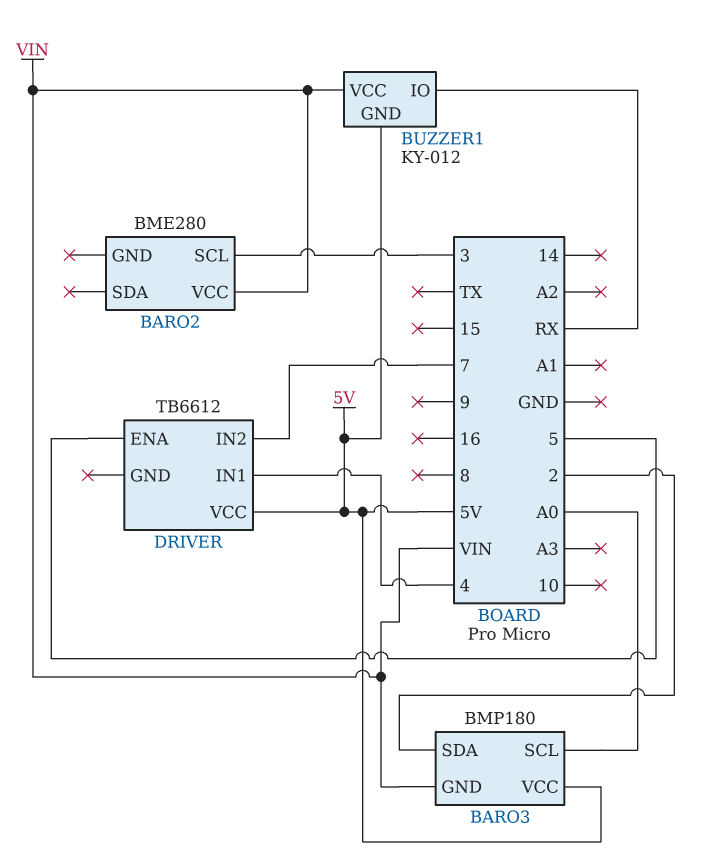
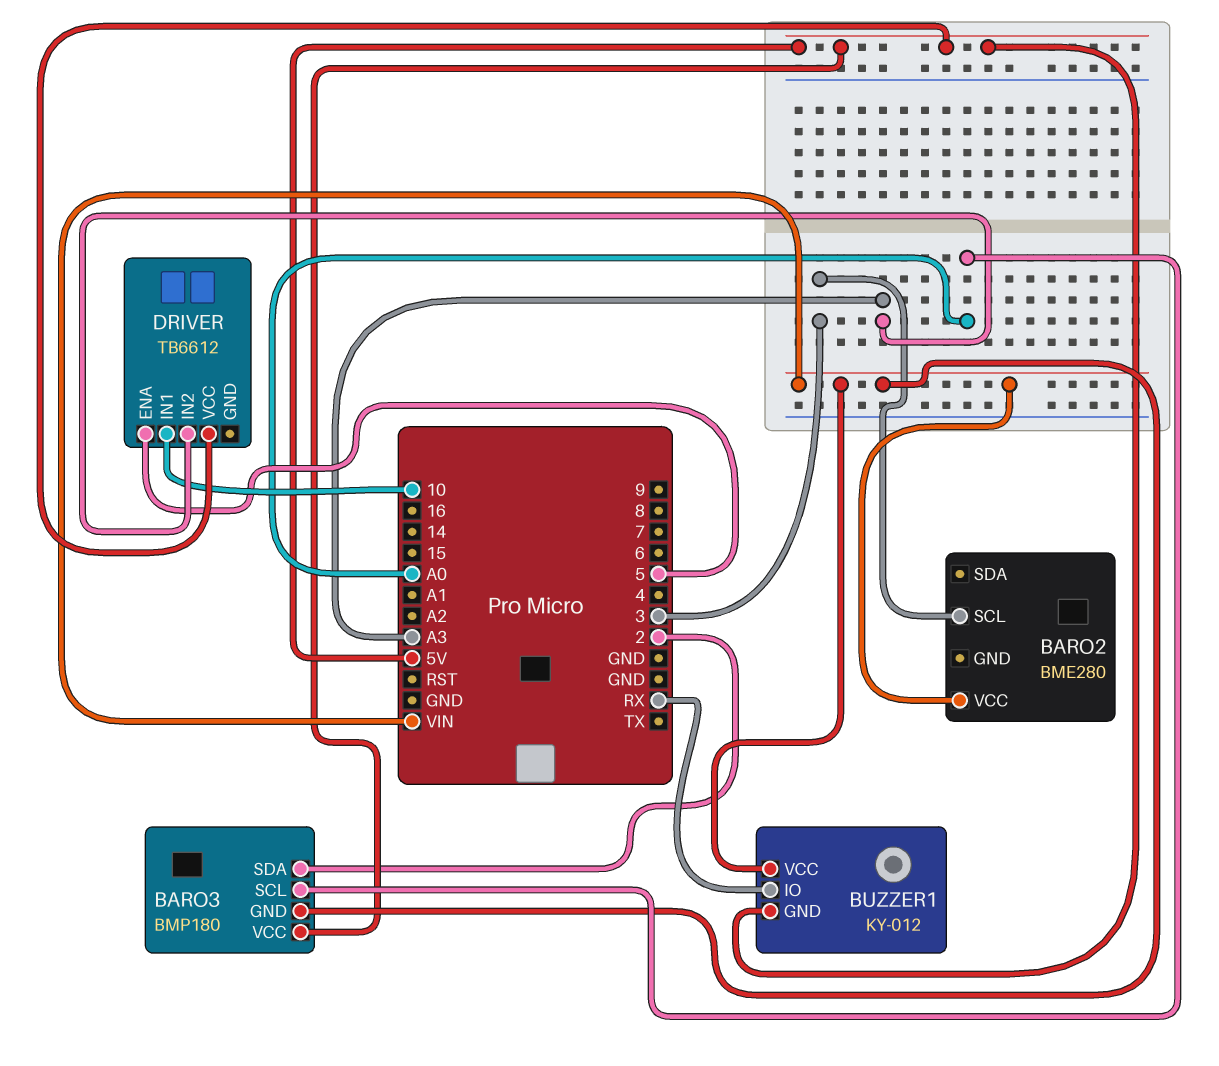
DRIVER pin IN1: 4 -> 10
DRIVER pin IN2: 7 -> A3

